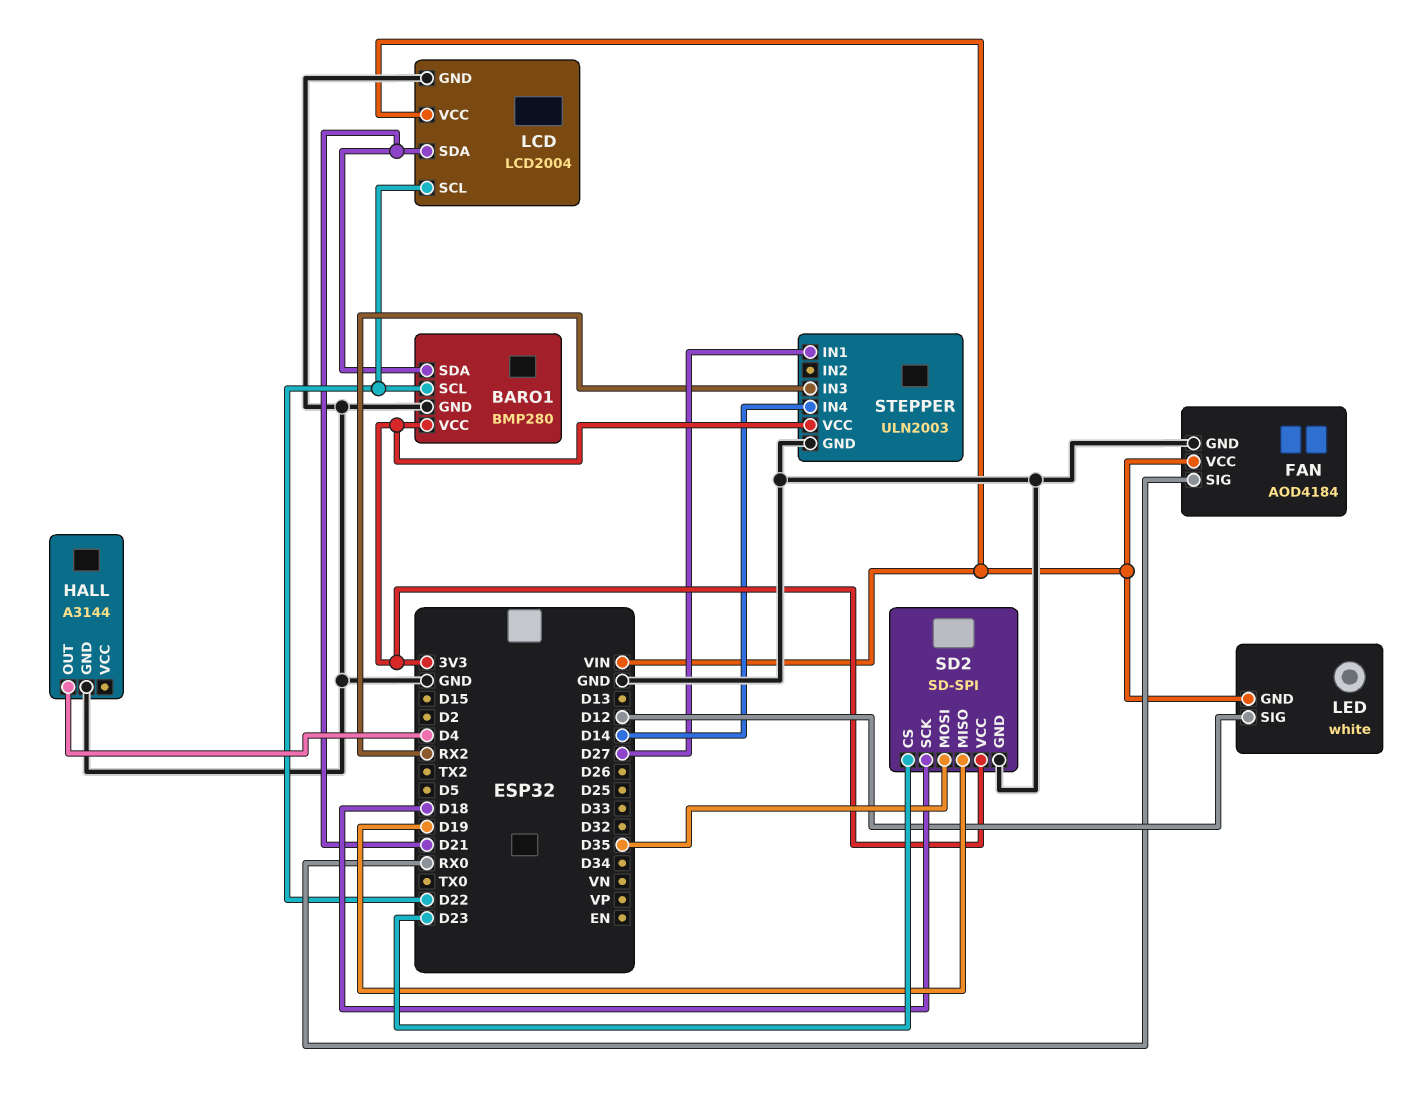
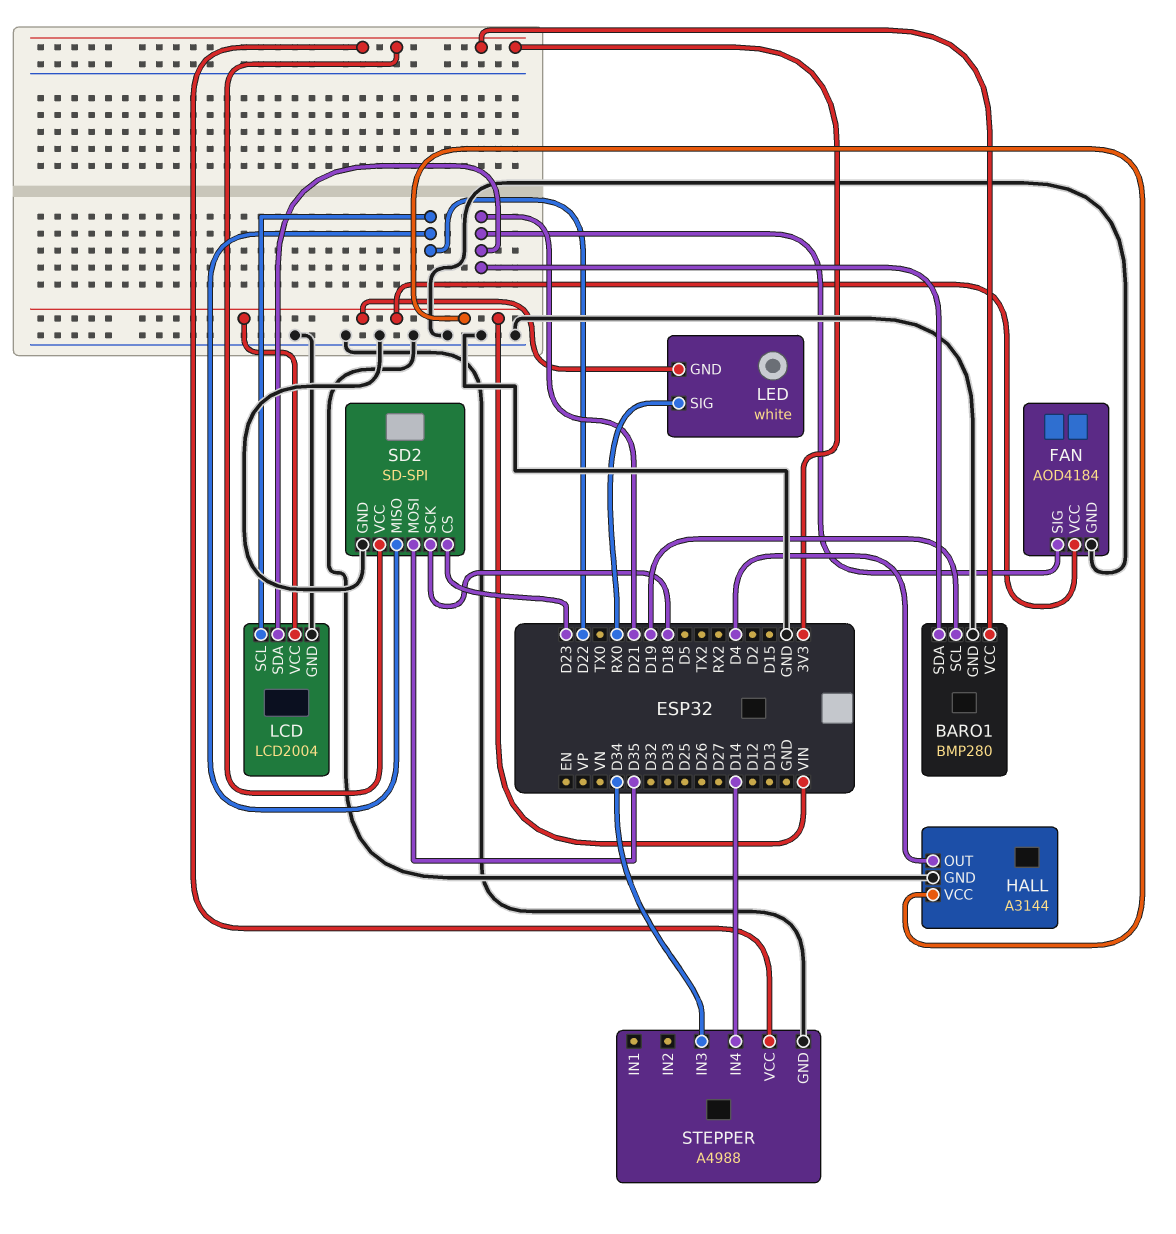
BARO1 pin SCL: D22 -> D19
FAN pin SIG: RX0 -> D21
HALL pin VCC: none -> VIN
LED pin SIG: D12 -> RX0
SD2 pin MISO: D19 -> D22
STEPPER: ULN2003 -> A4988
STEPPER pin IN1: D27 -> none
STEPPER pin IN3: RX2 -> D34

